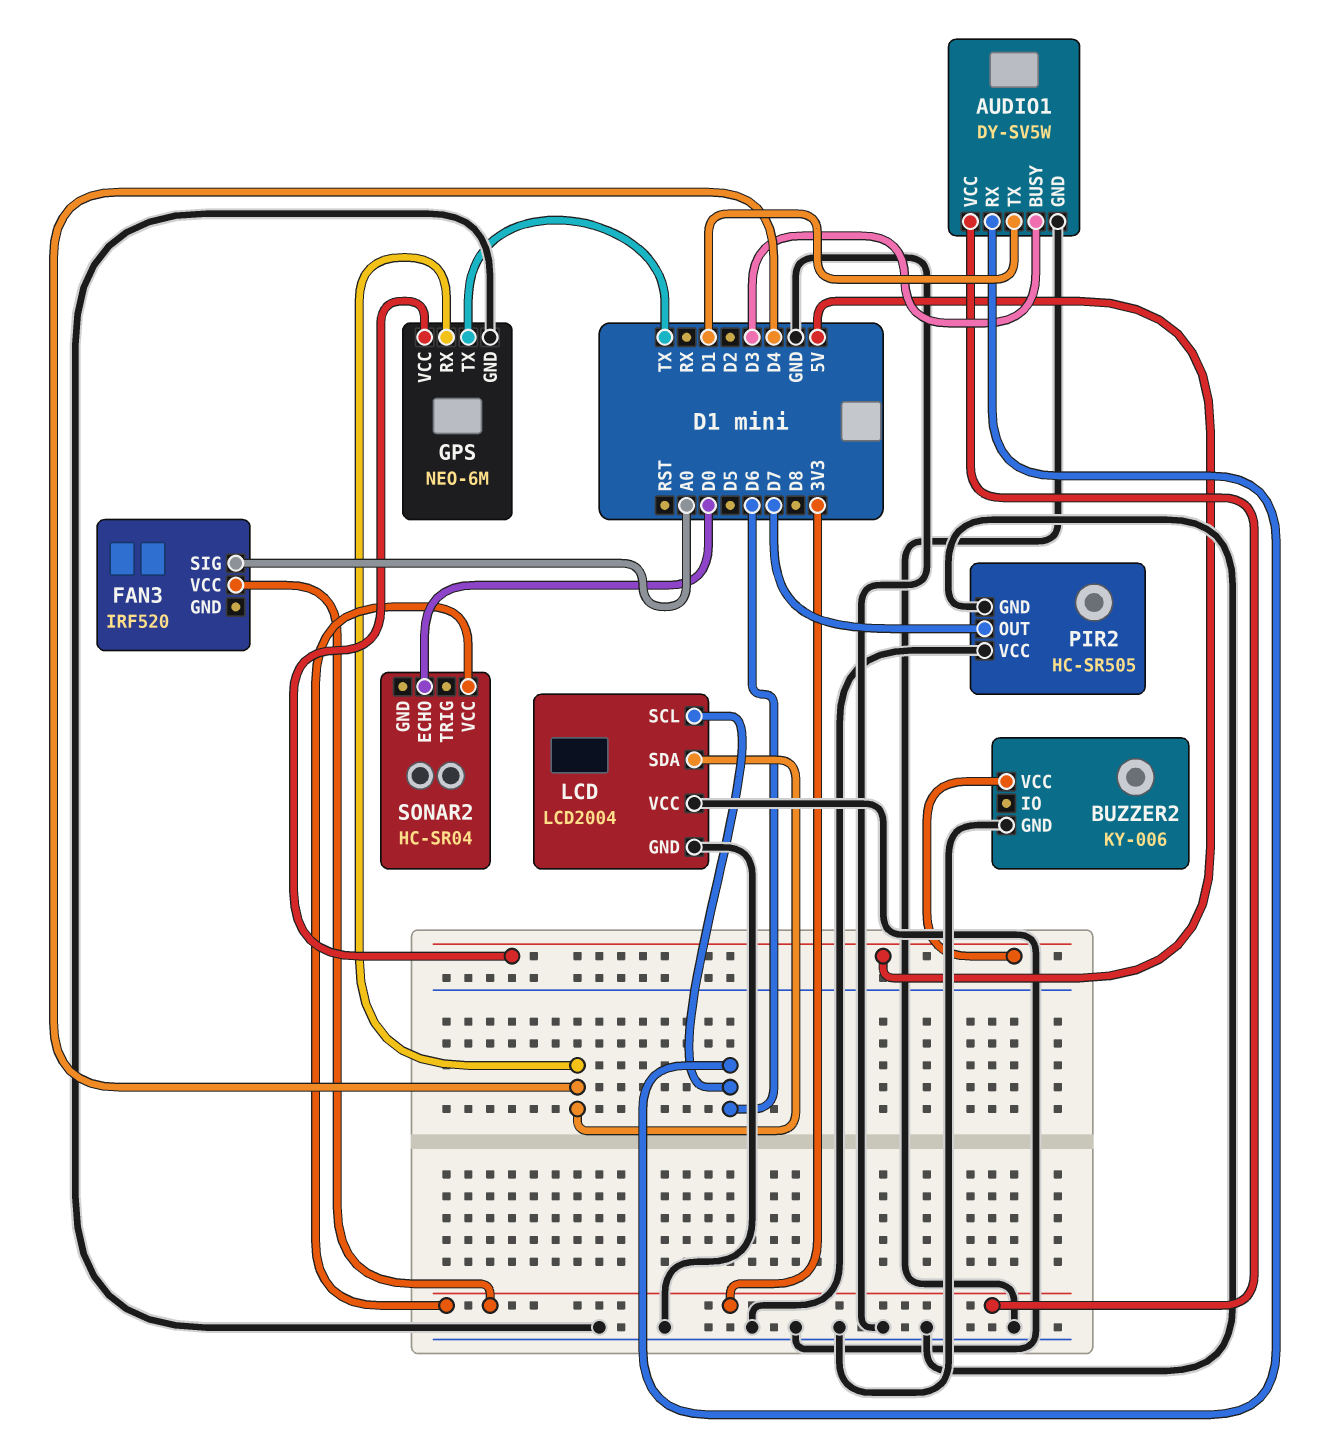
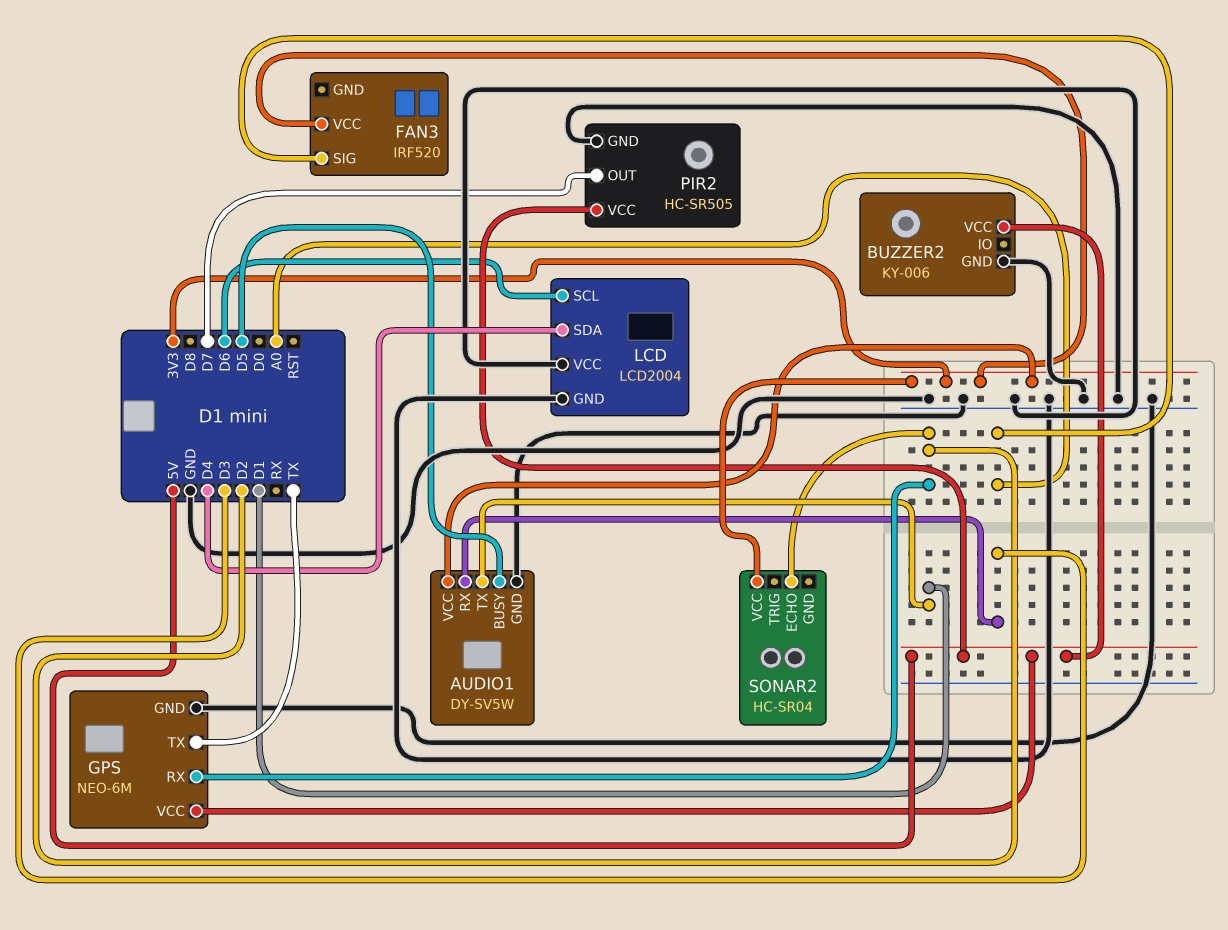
AUDIO1 pin BUSY: D3 -> D5
AUDIO1 pin RX: D6 -> D3
GPS pin RX: D4 -> D2
PIR2 pin VCC: GND -> 5V
SONAR2 pin ECHO: D0 -> D2

